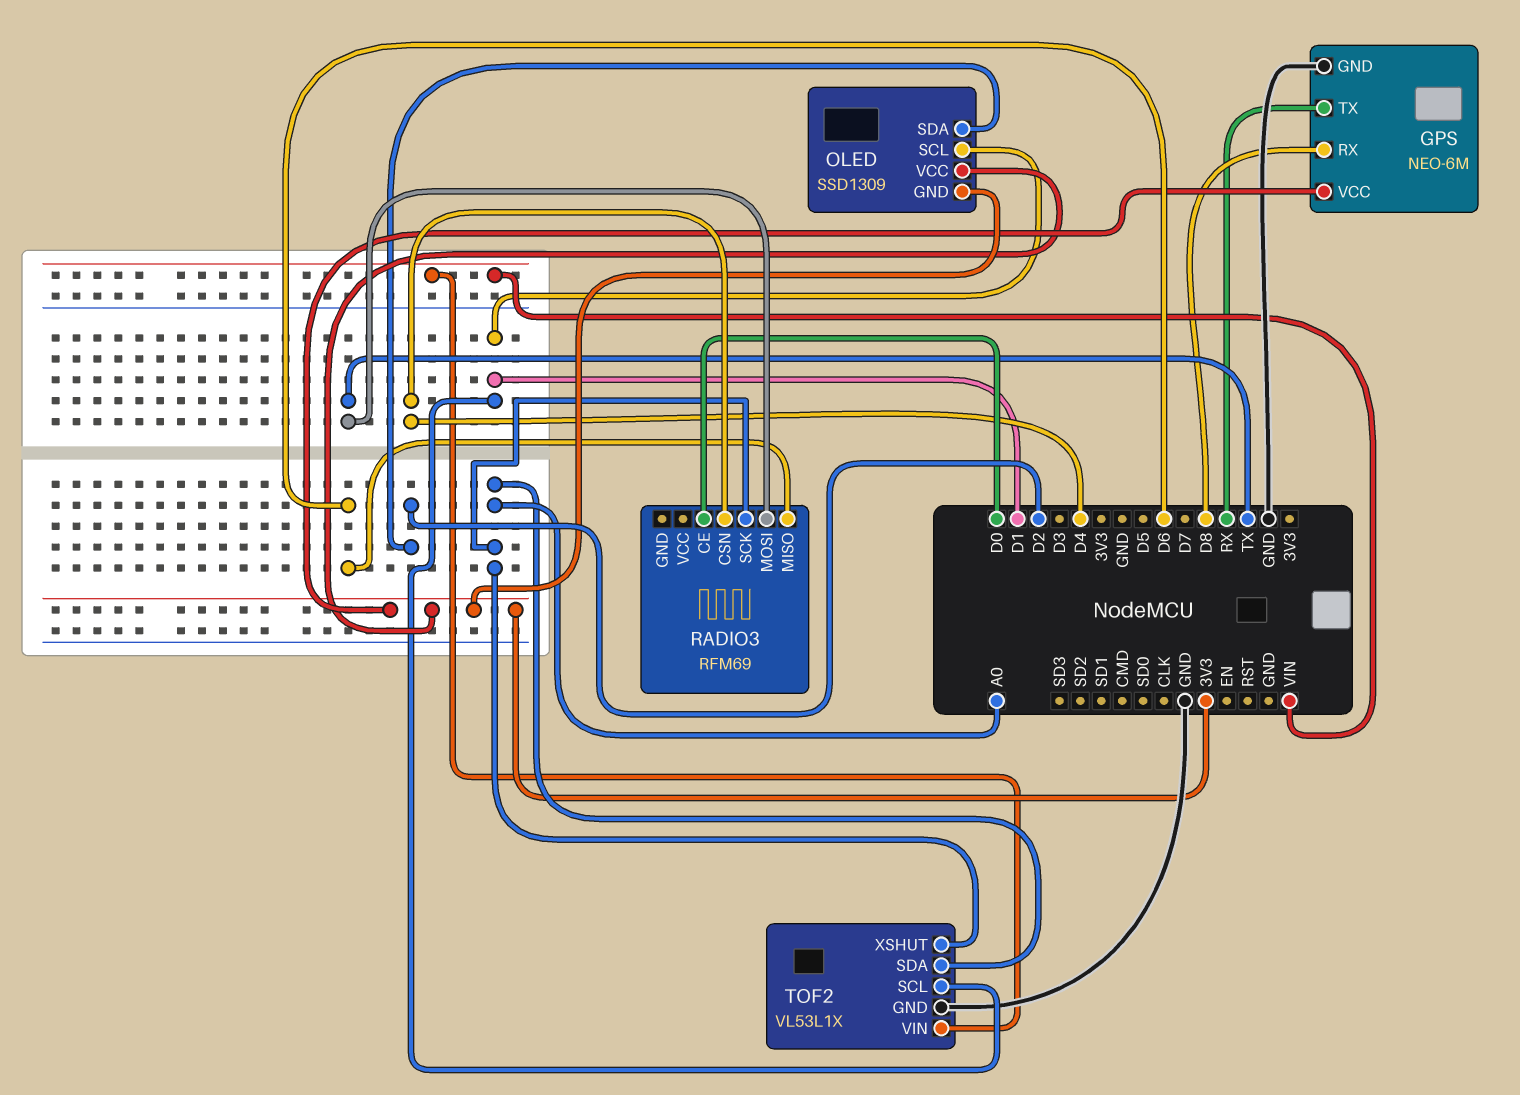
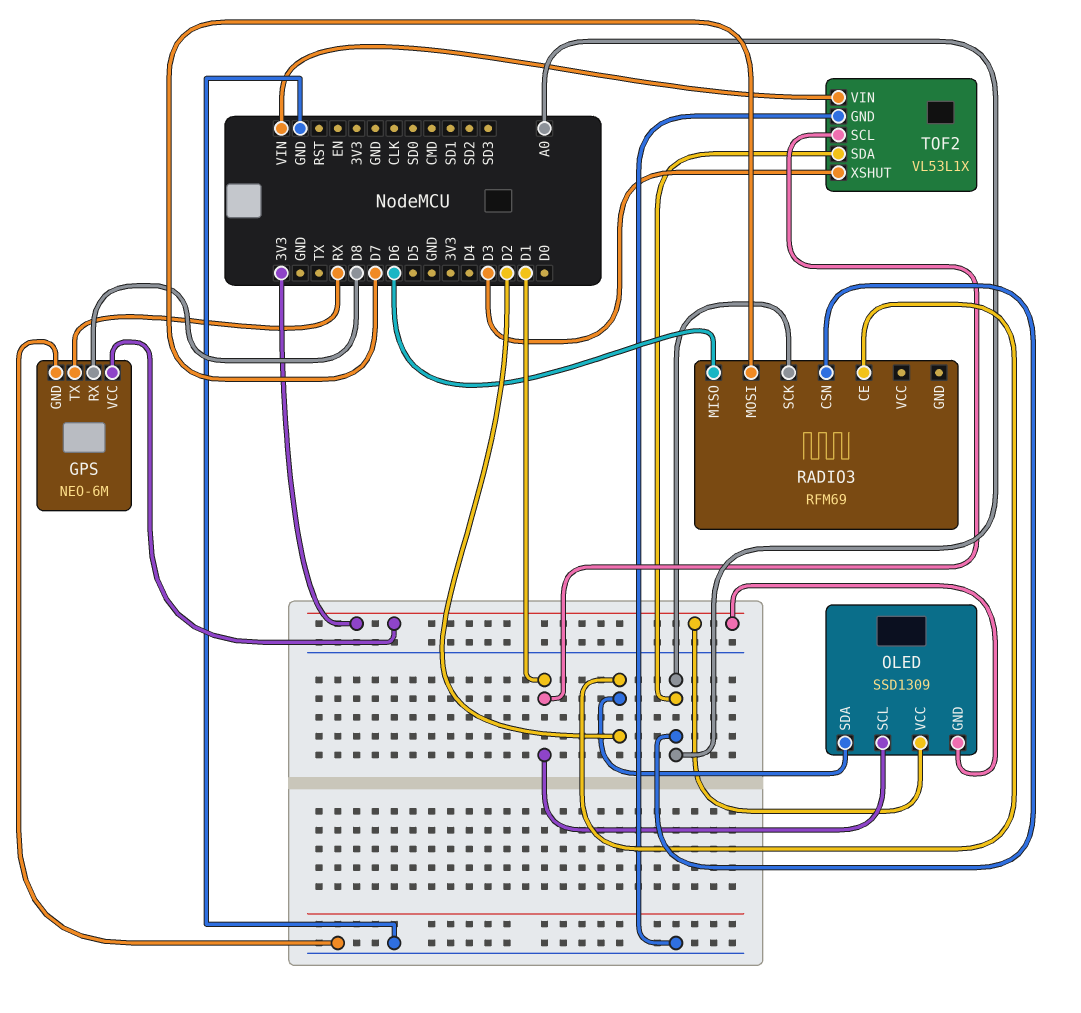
RADIO3 pin CE: D0 -> D2
RADIO3 pin CSN: D4 -> A0
RADIO3 pin MOSI: TX -> D7
TOF2 pin XSHUT: A0 -> D3

